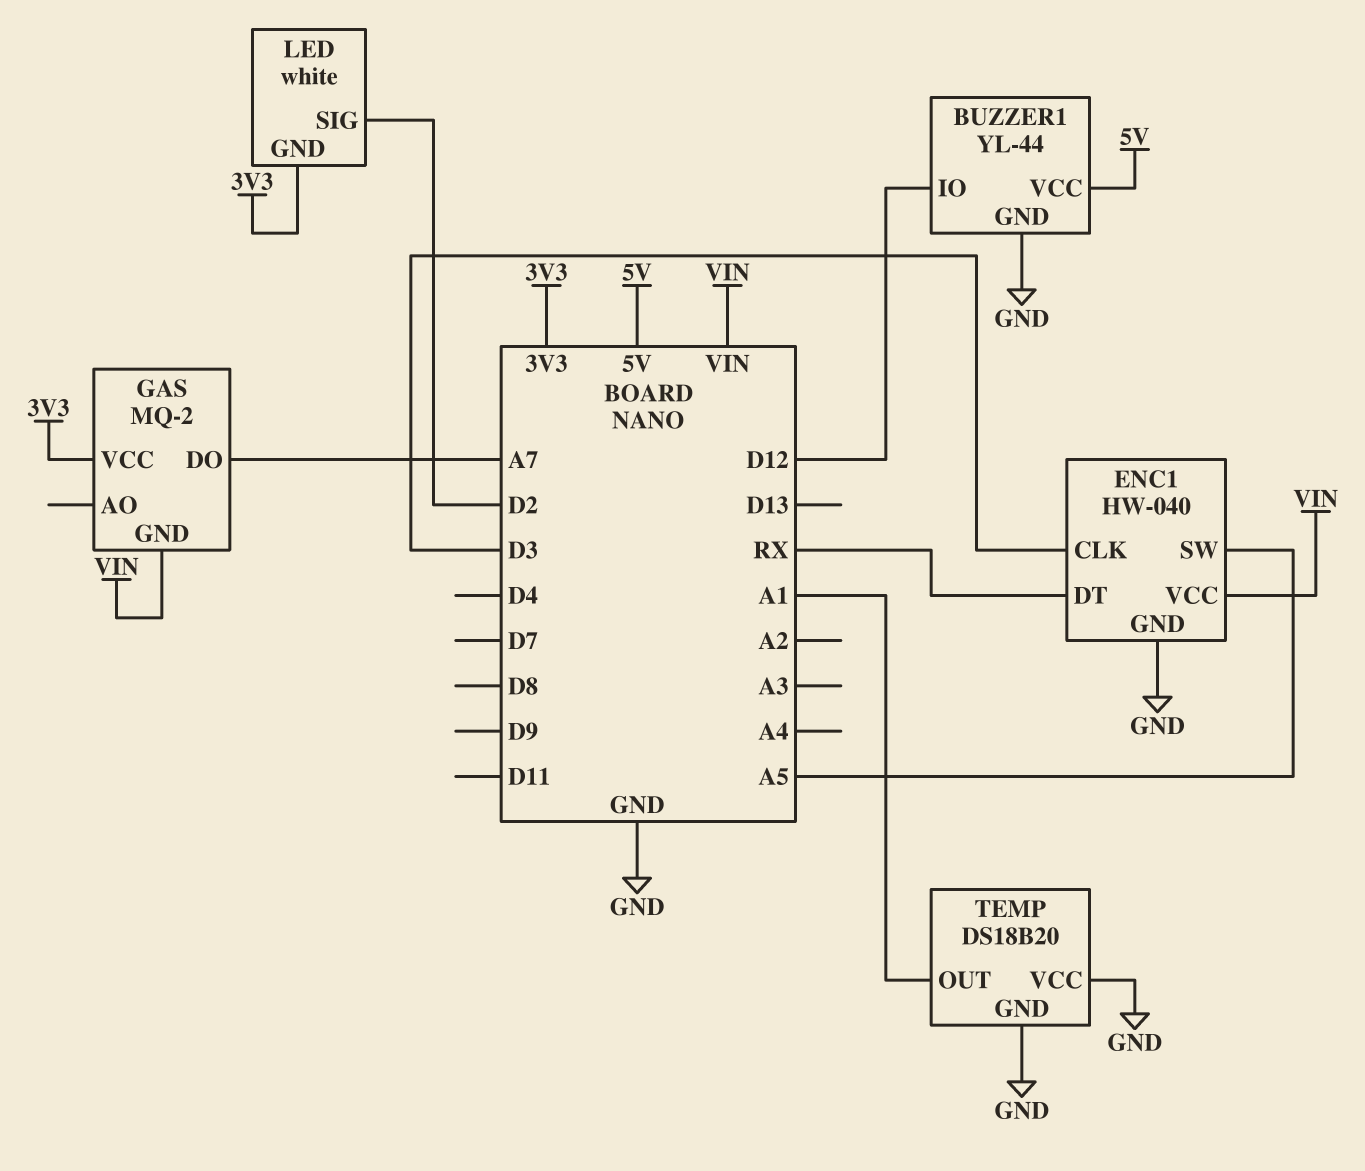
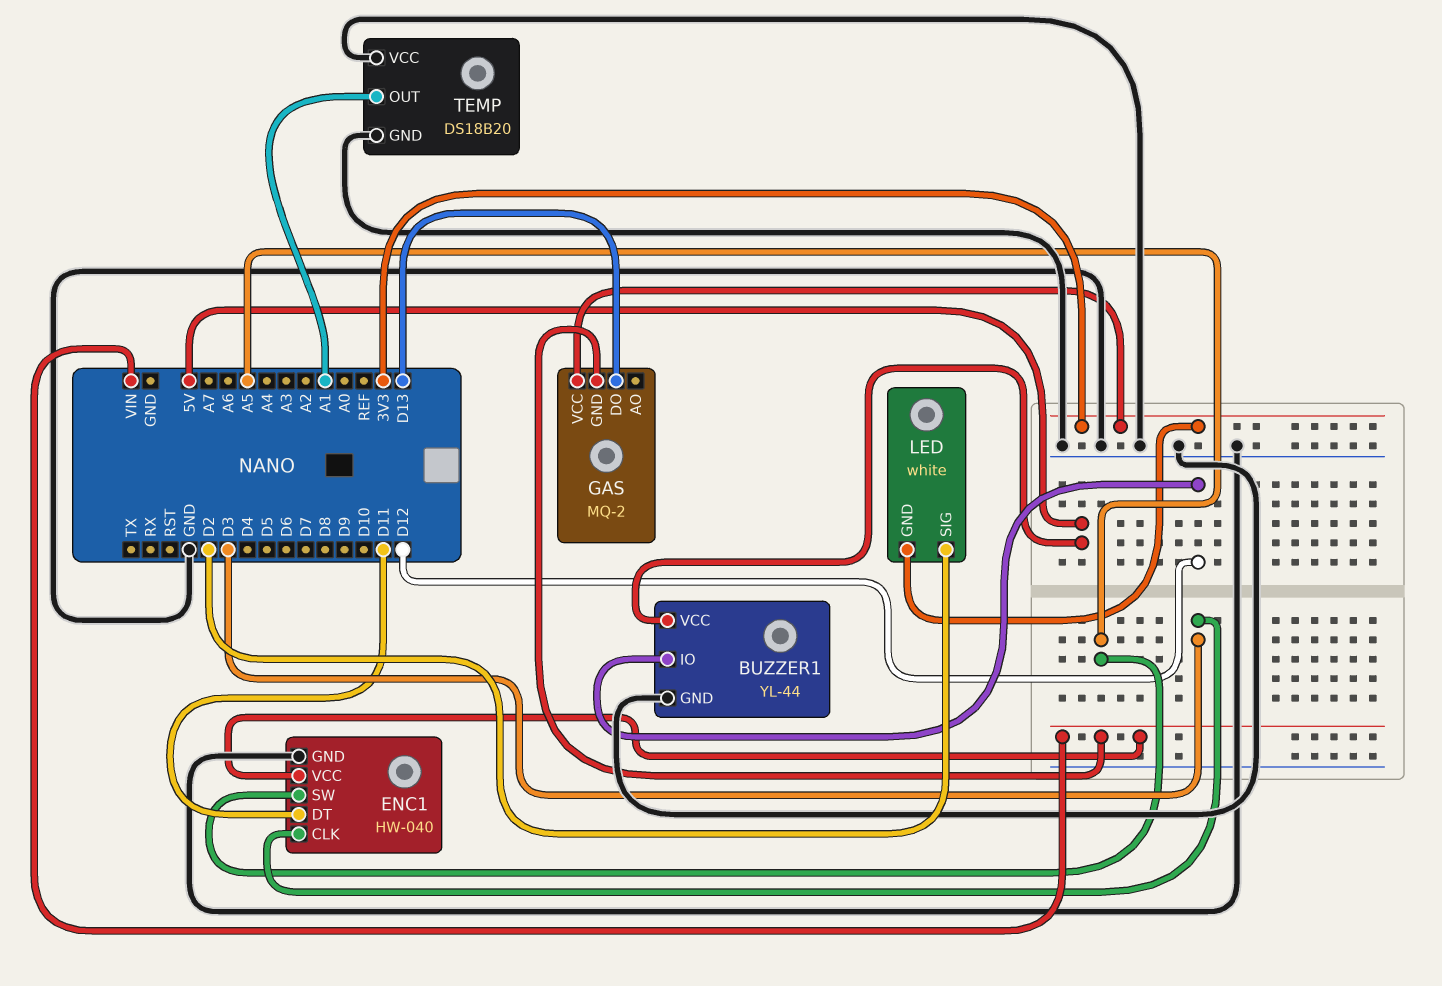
ENC1 pin DT: RX -> D11
GAS pin DO: A7 -> D13

